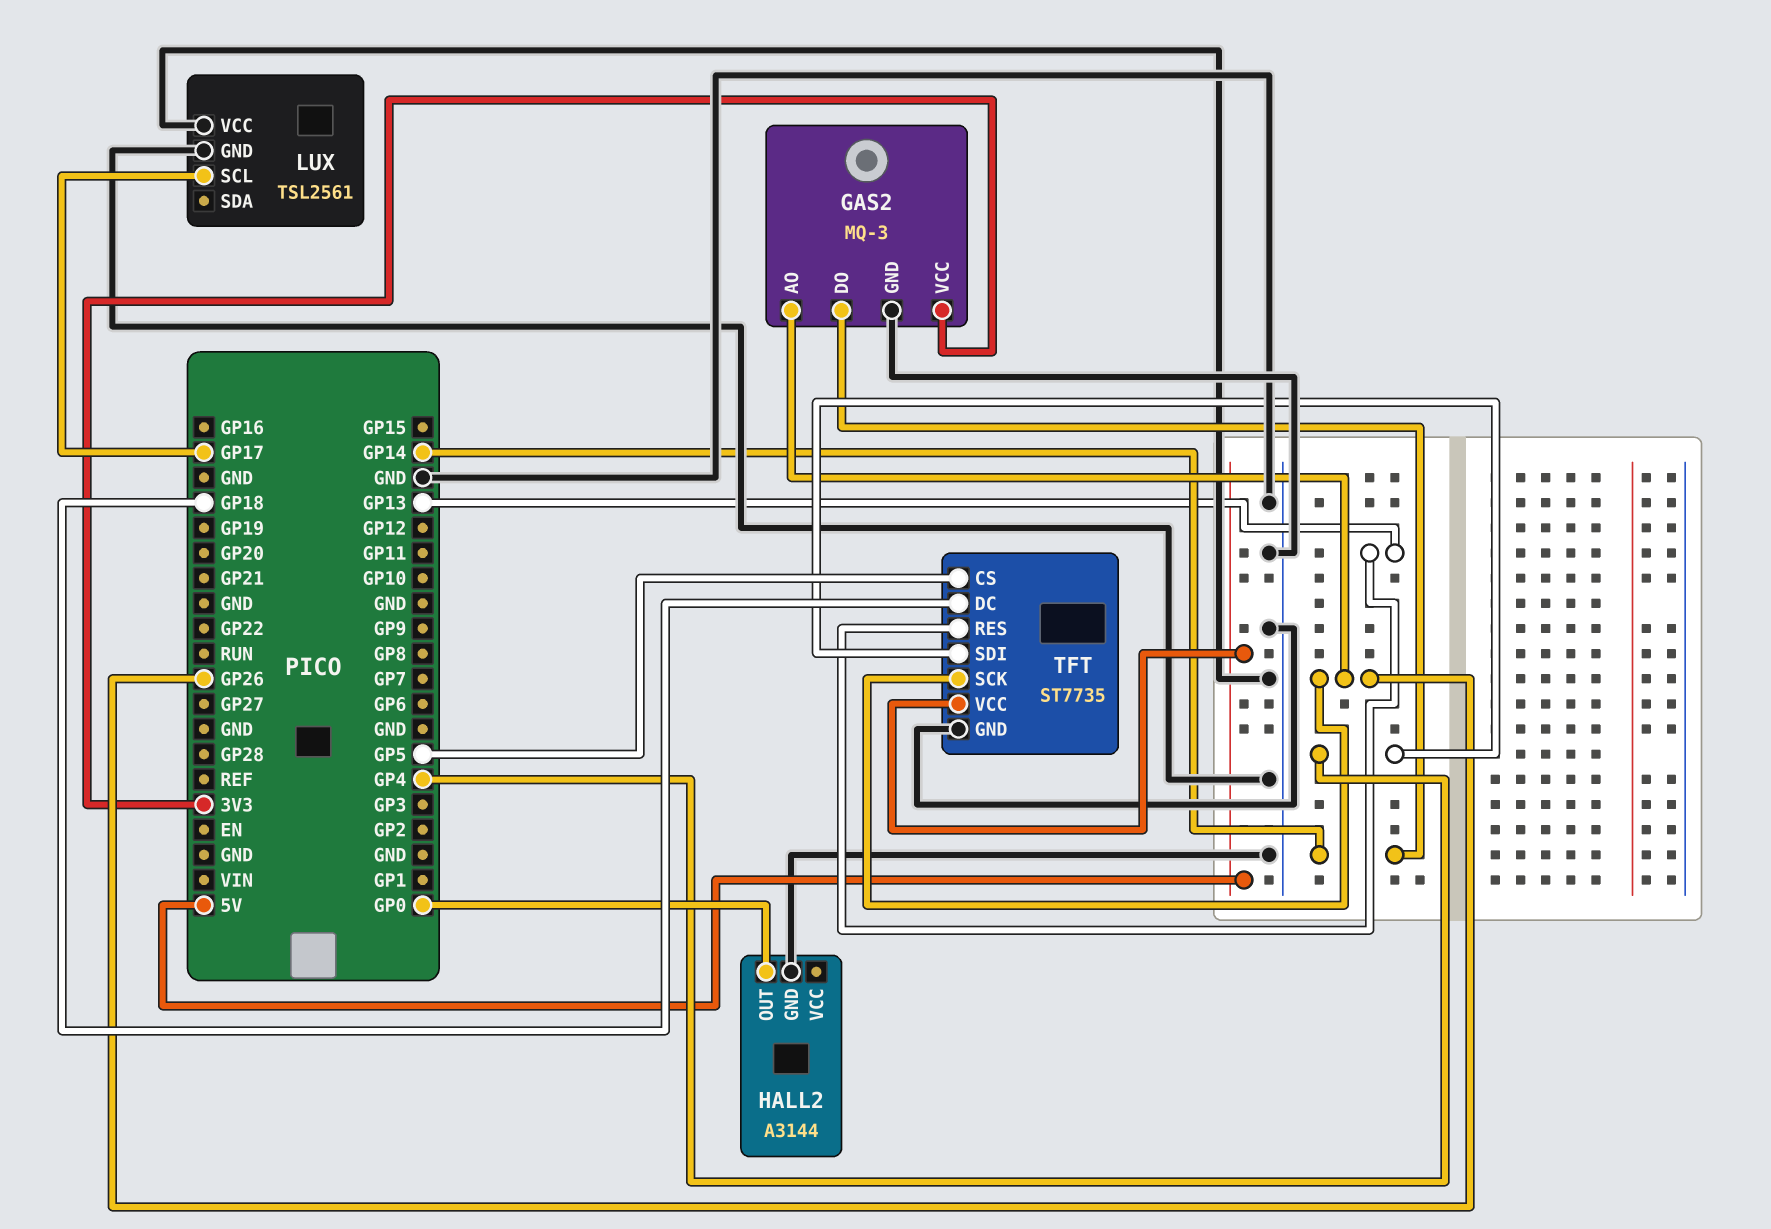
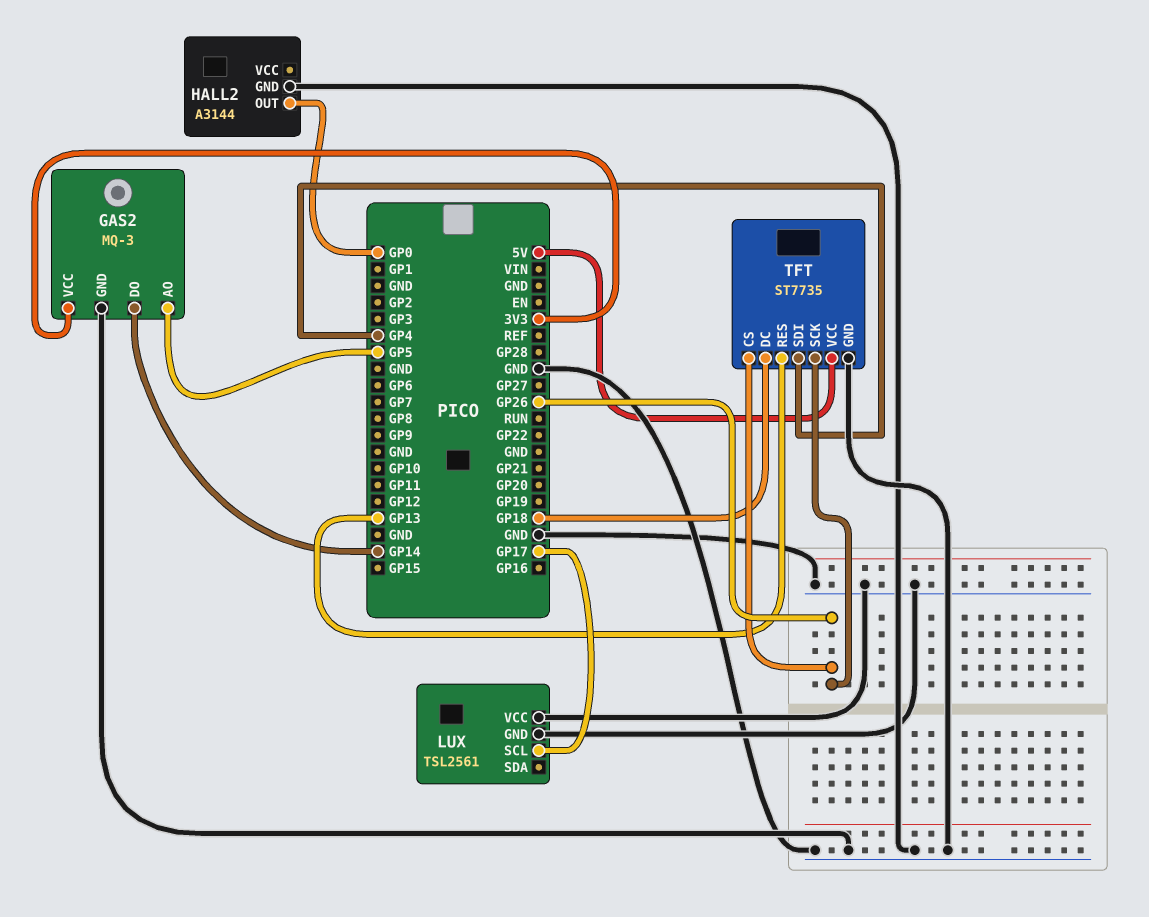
GAS2 pin AO: GP26 -> GP5
TFT pin CS: GP5 -> GP26

